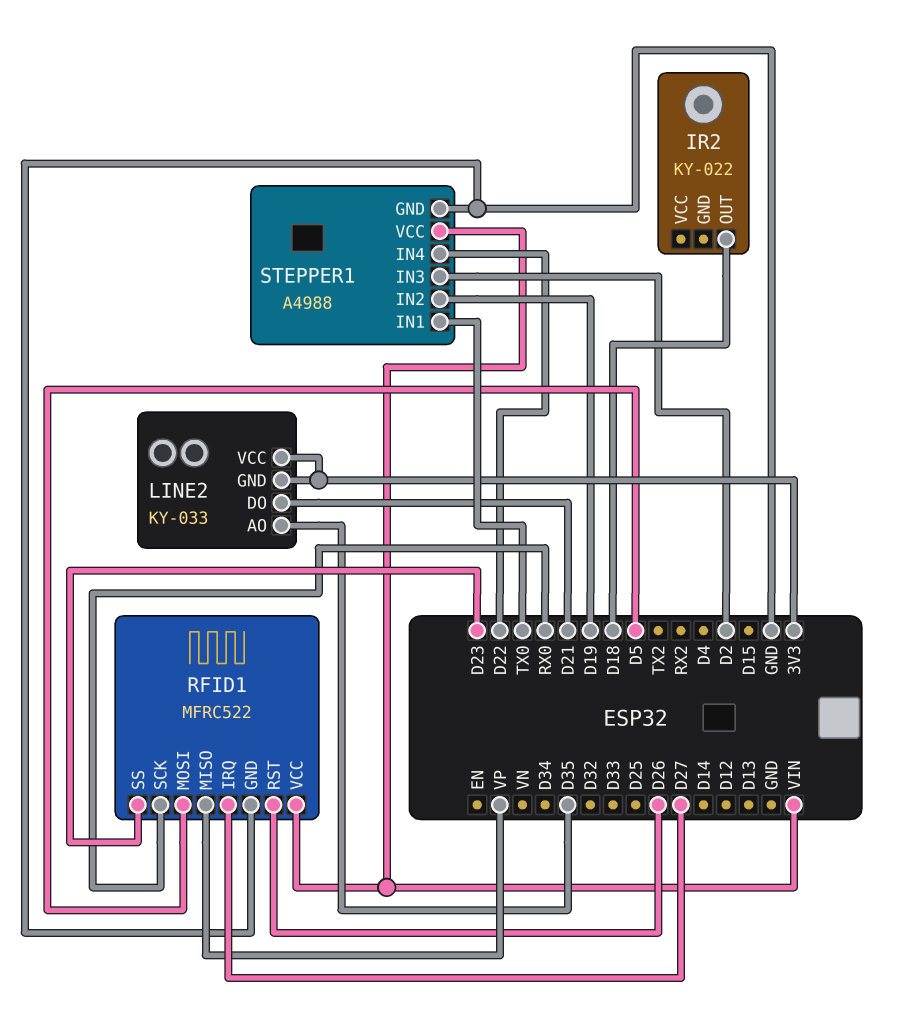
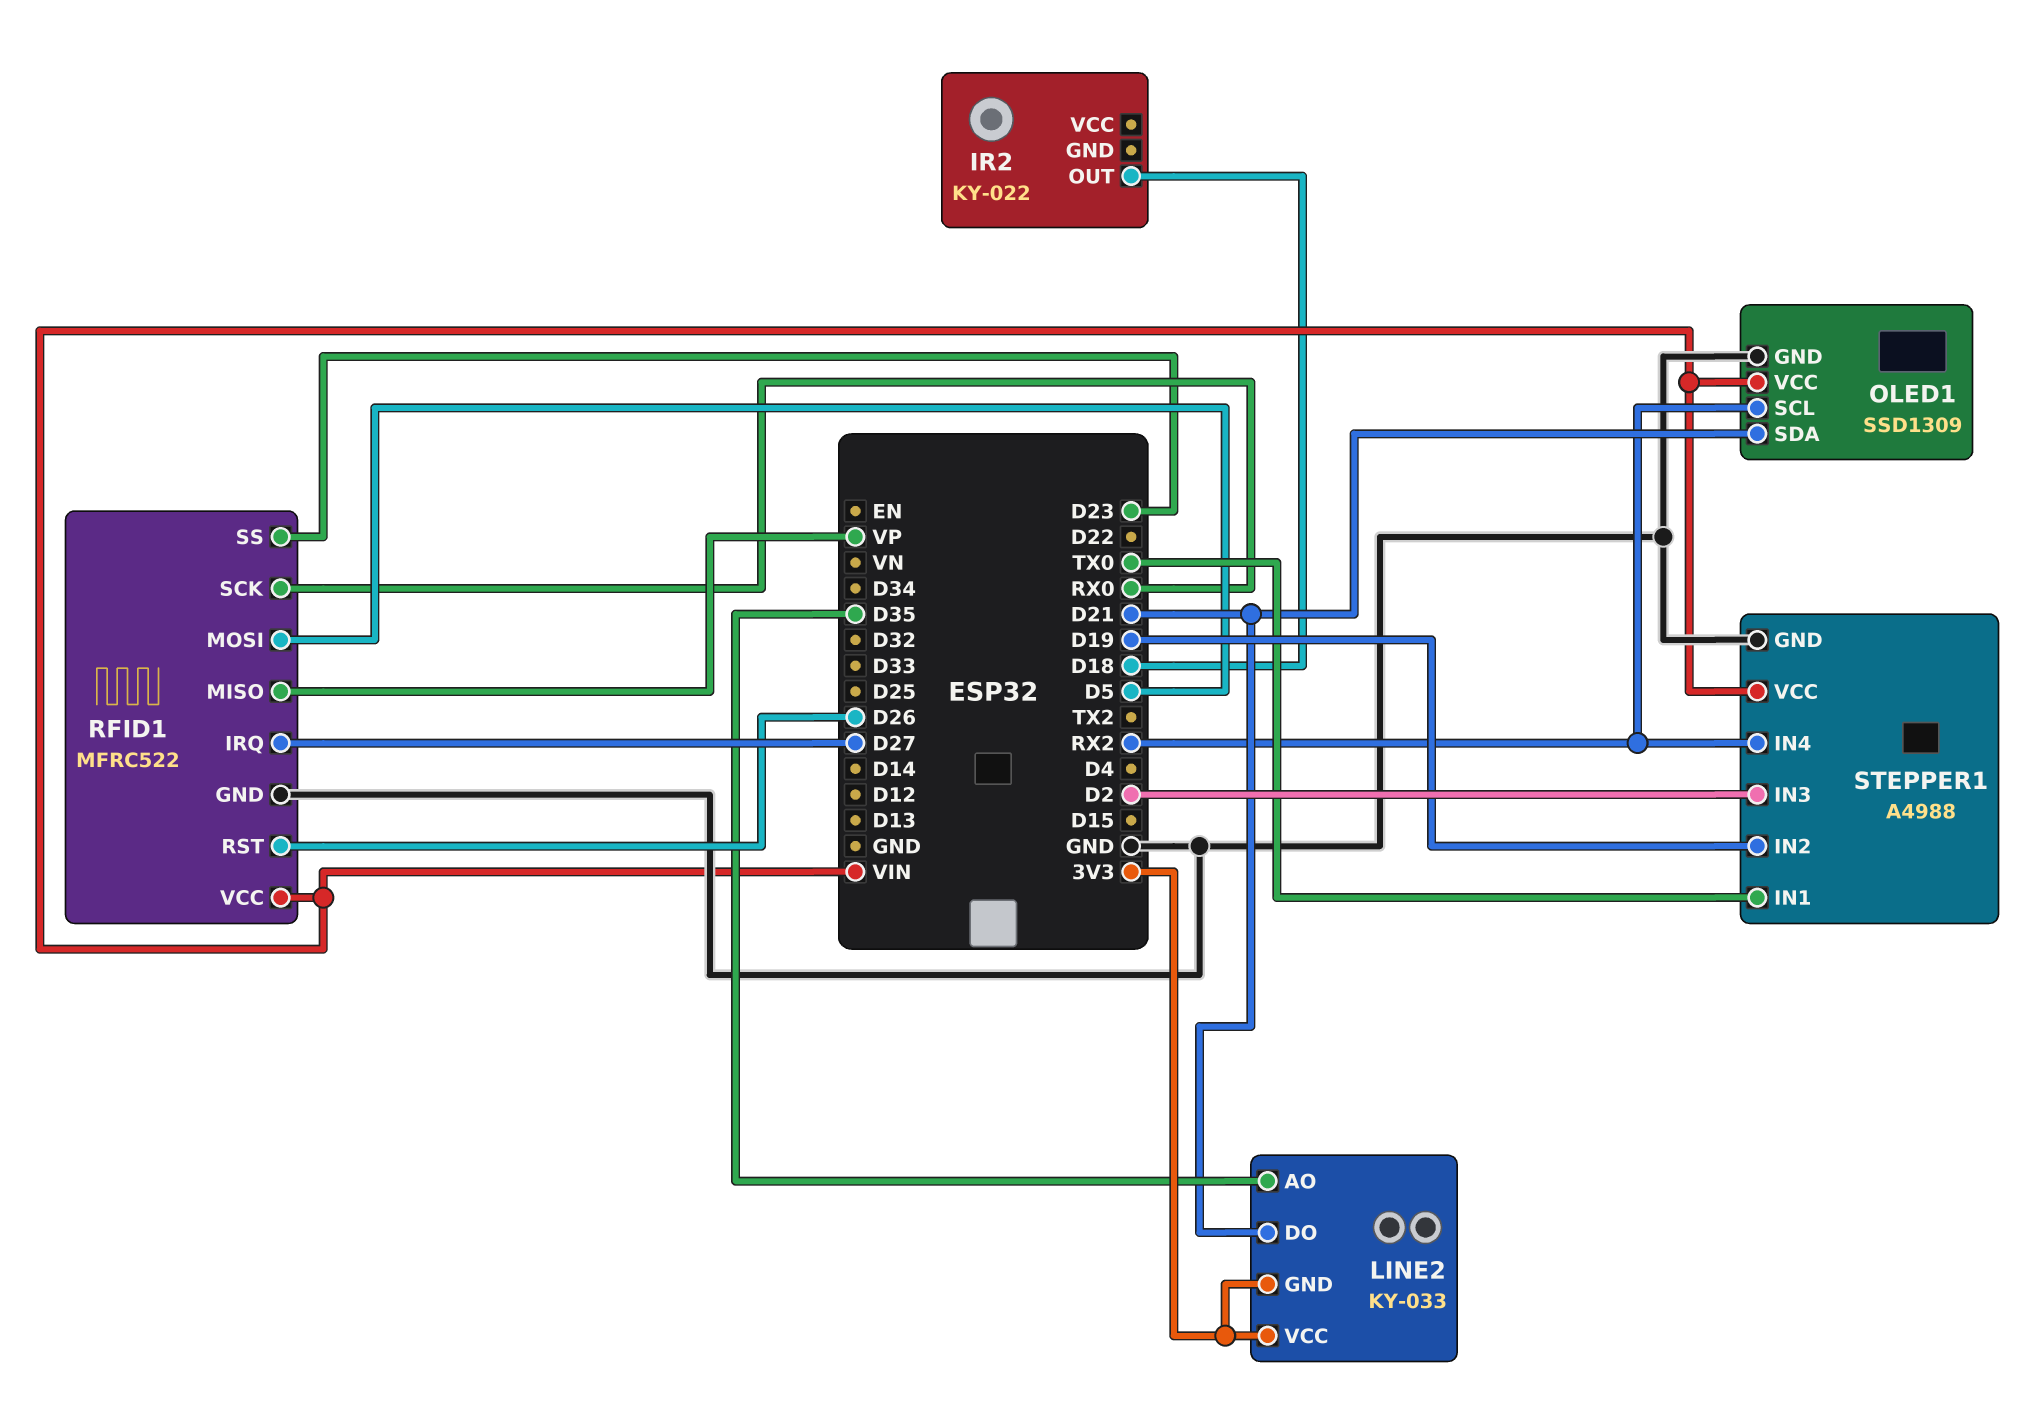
OLED1: none -> SSD1309
OLED1 pin GND: none -> GND
OLED1 pin SCL: none -> RX2
OLED1 pin SDA: none -> D21
OLED1 pin VCC: none -> VIN
STEPPER1 pin IN4: D22 -> RX2

